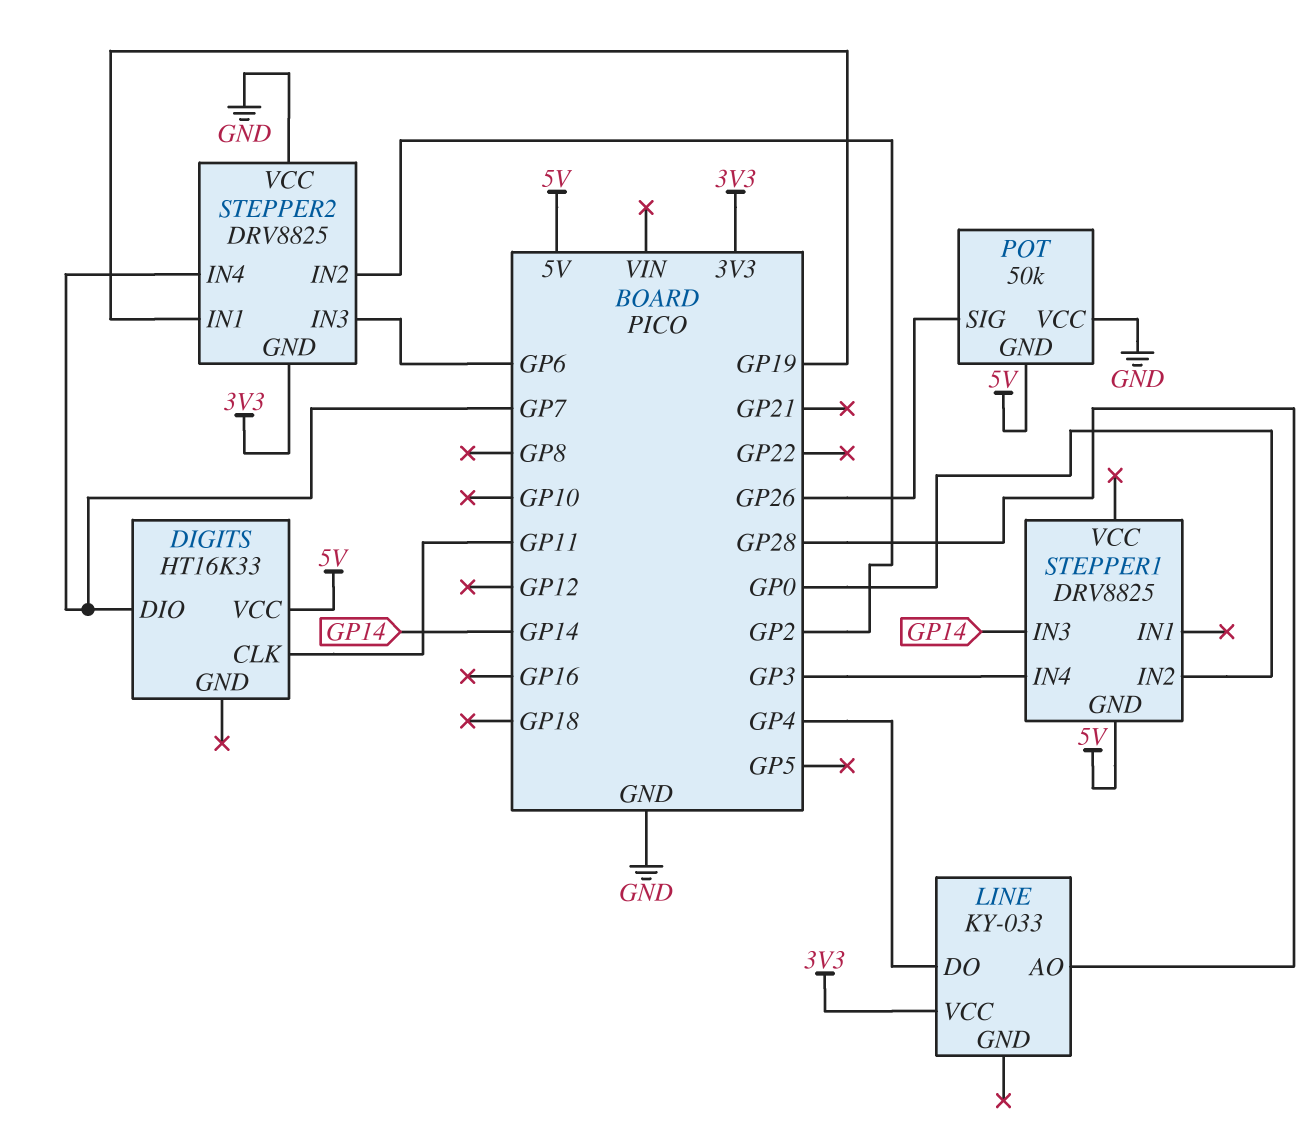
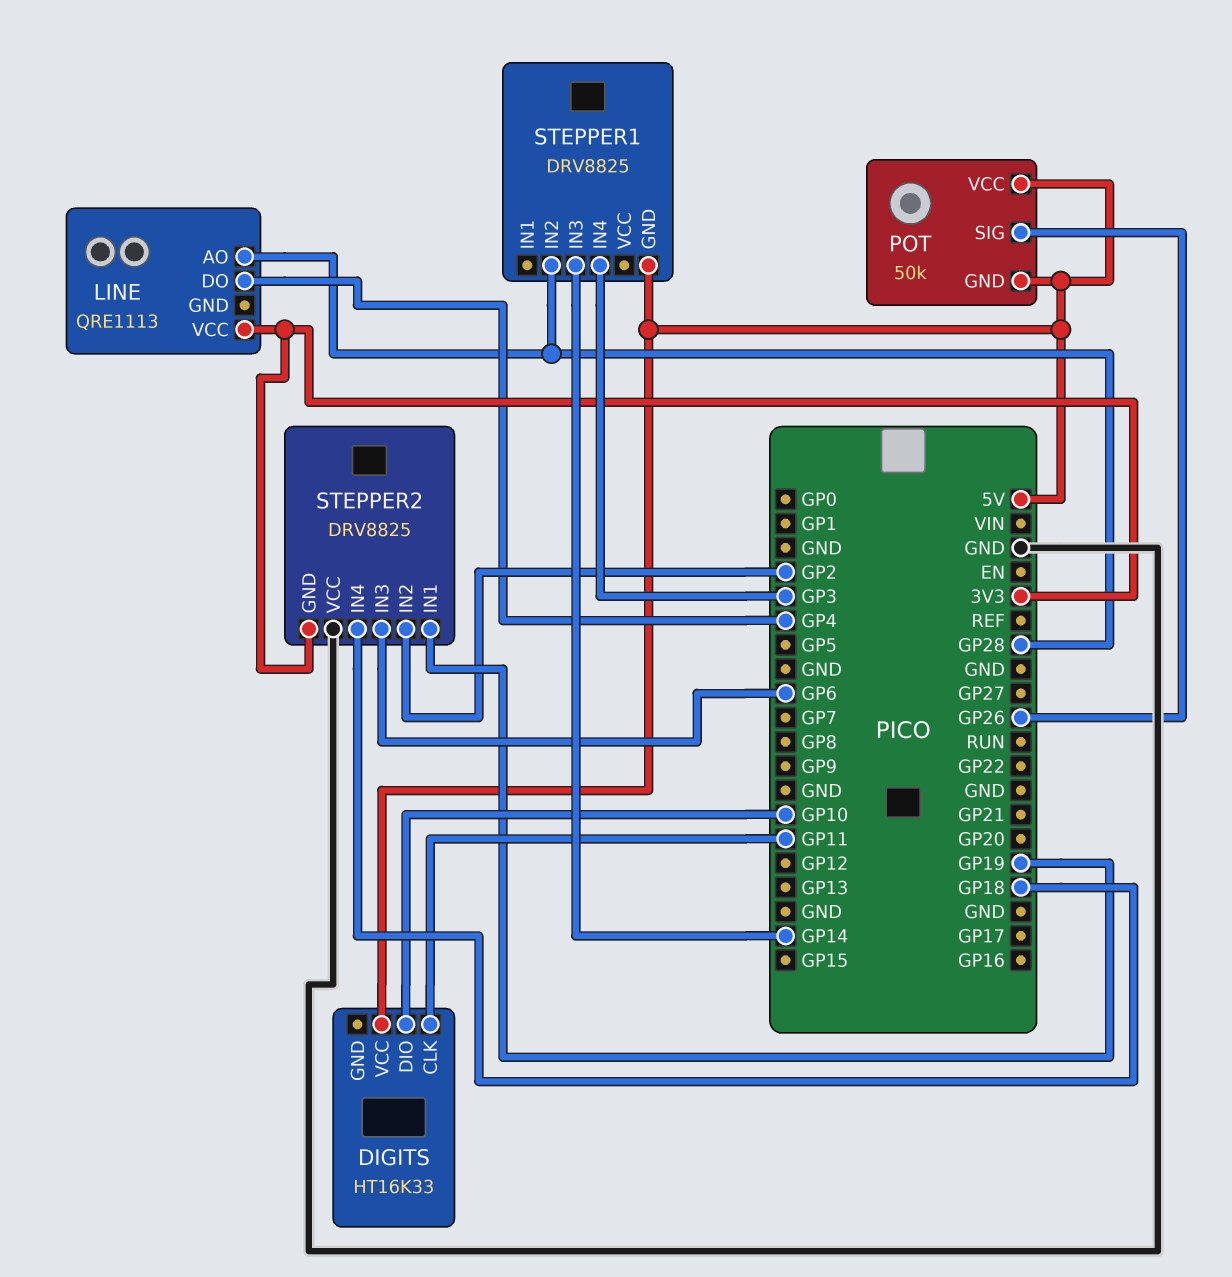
DIGITS pin DIO: GP7 -> GP10
LINE: KY-033 -> QRE1113
POT pin VCC: GND -> 5V
STEPPER1 pin IN2: GP0 -> GP28
STEPPER2 pin IN4: GP7 -> GP18

